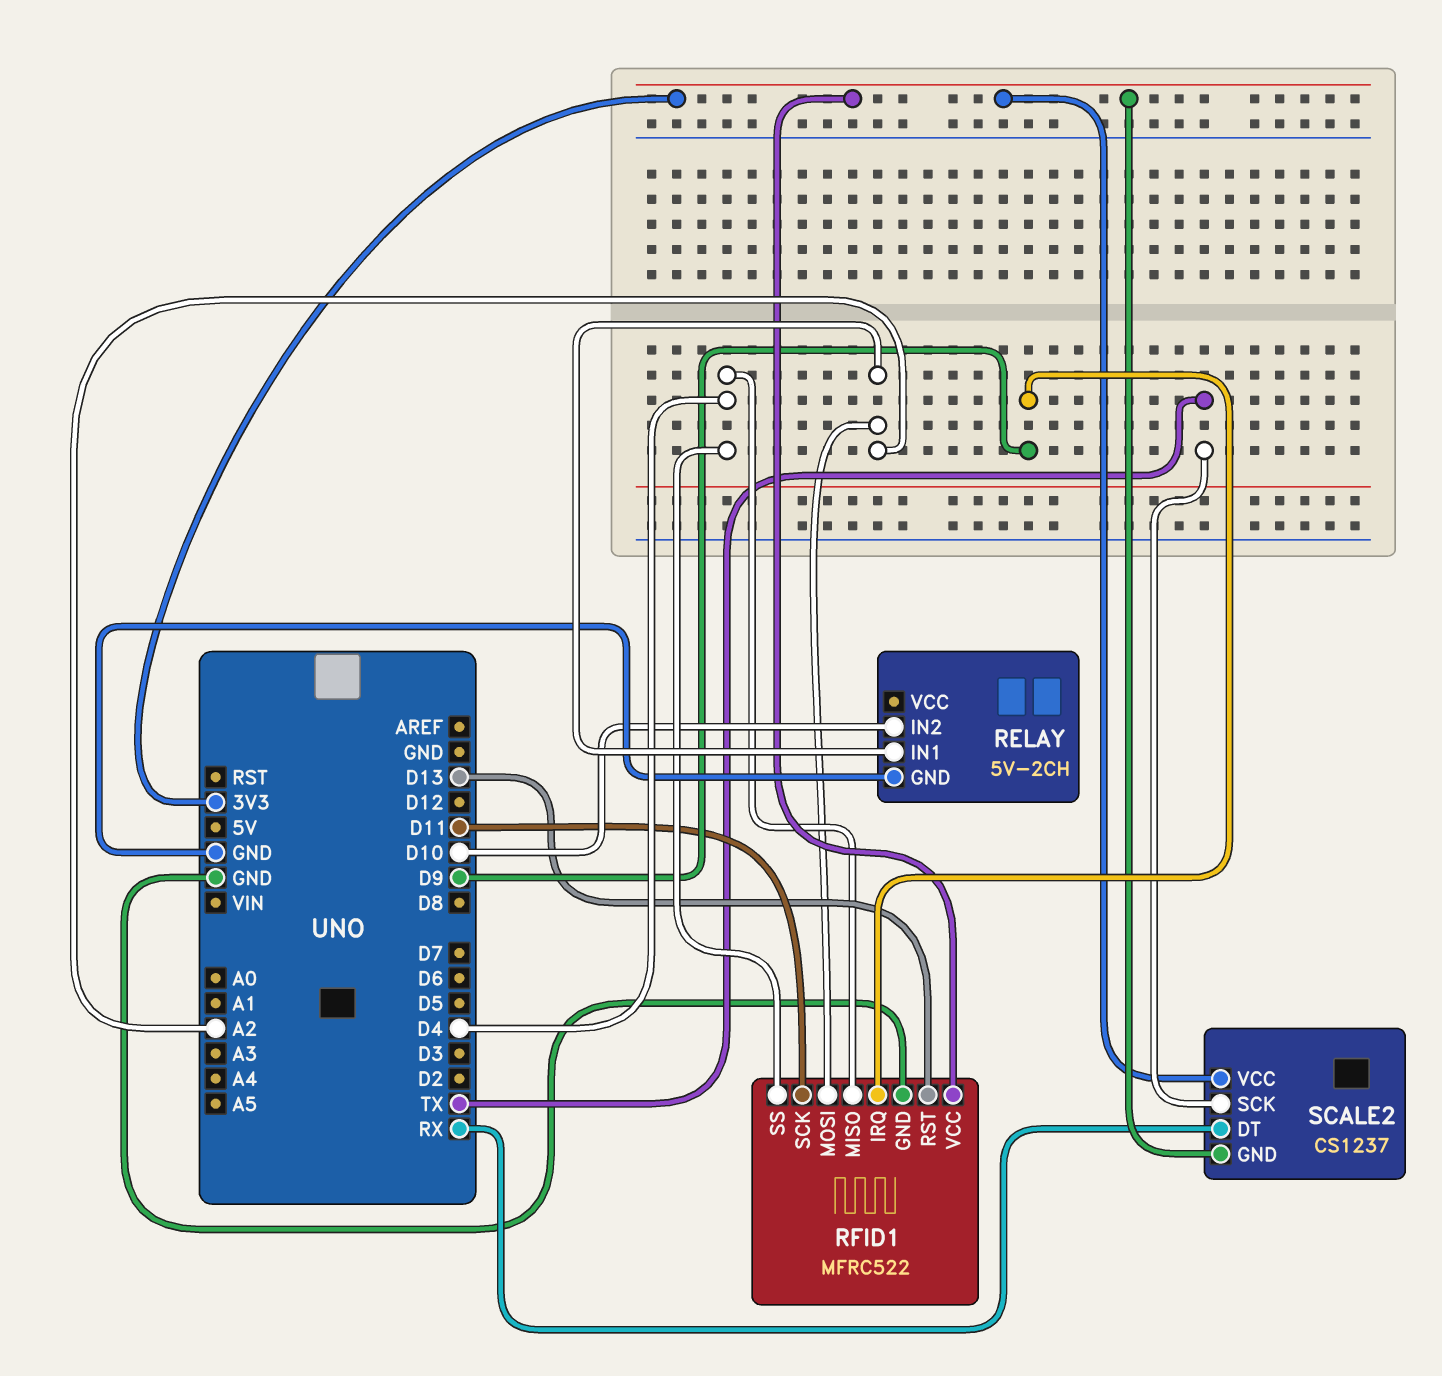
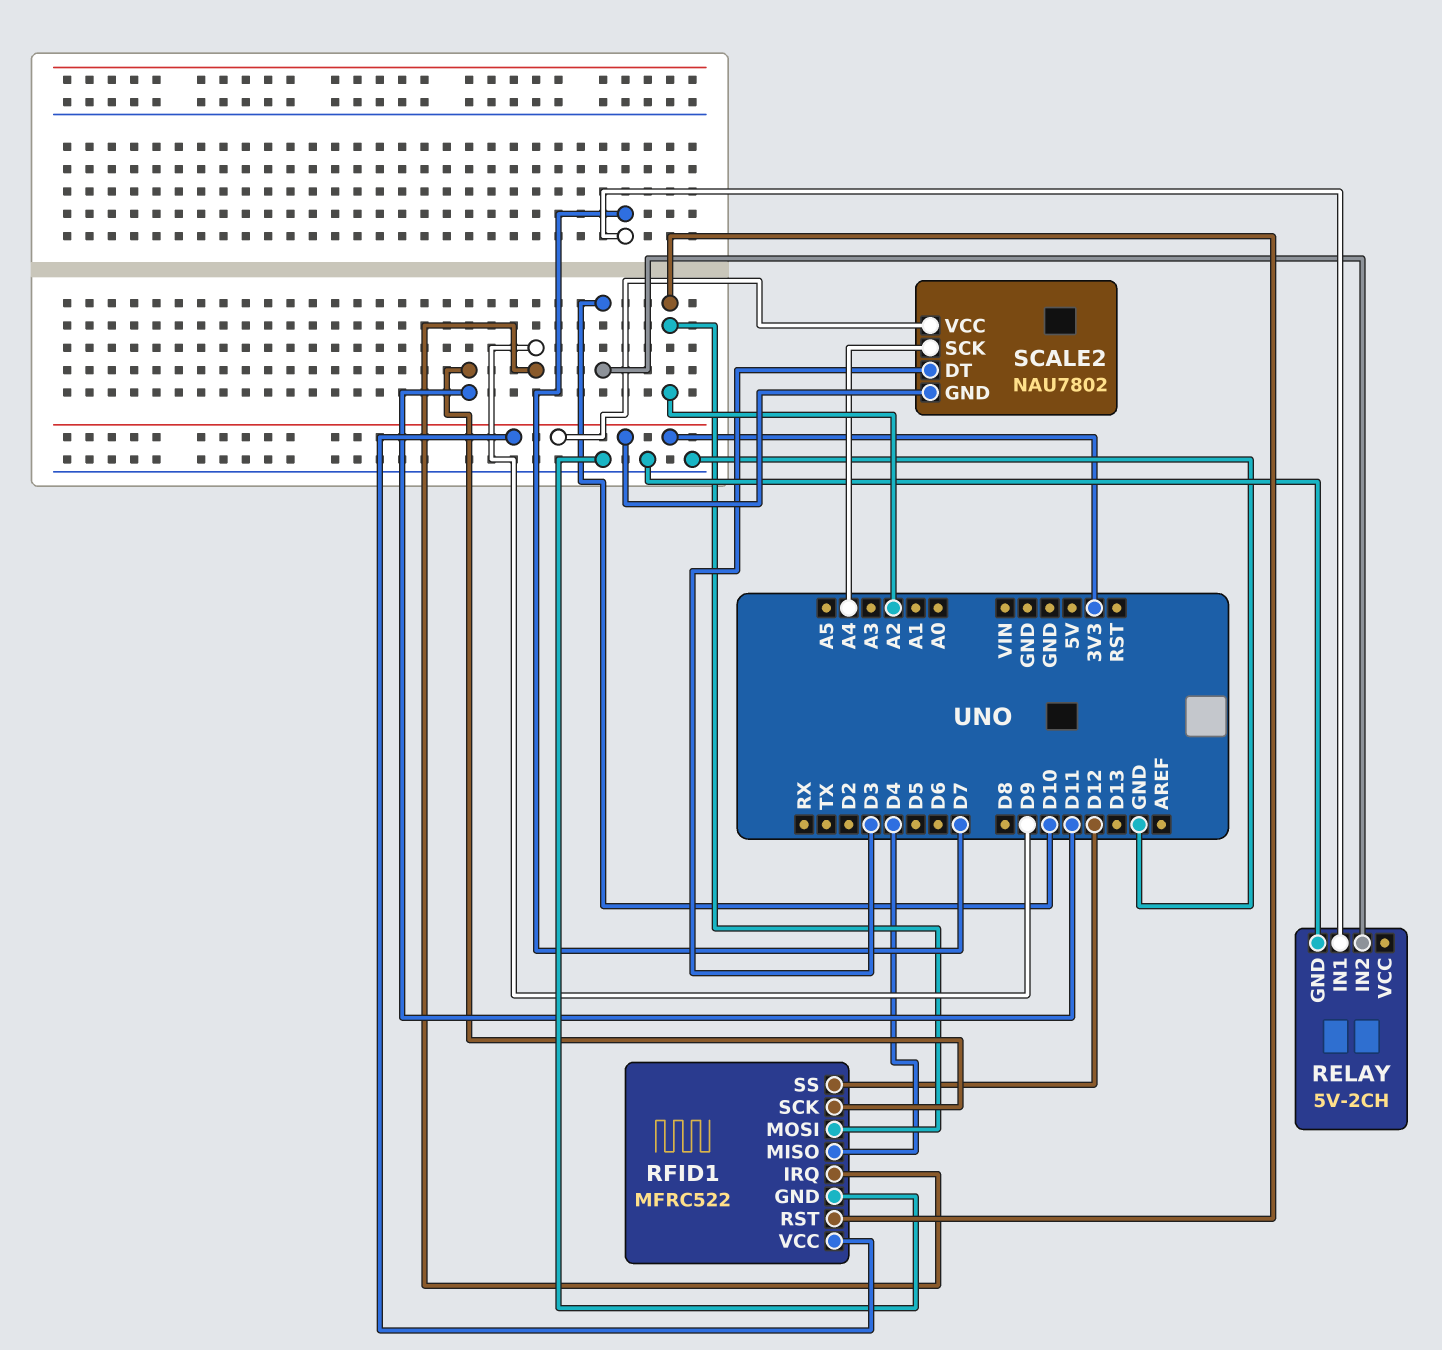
RELAY pin IN1: A2 -> D7
RFID1 pin RST: D13 -> A2
RFID1 pin SS: D4 -> D12
SCALE2: CS1237 -> NAU7802
SCALE2 pin DT: RX -> D3
SCALE2 pin SCK: TX -> A4

